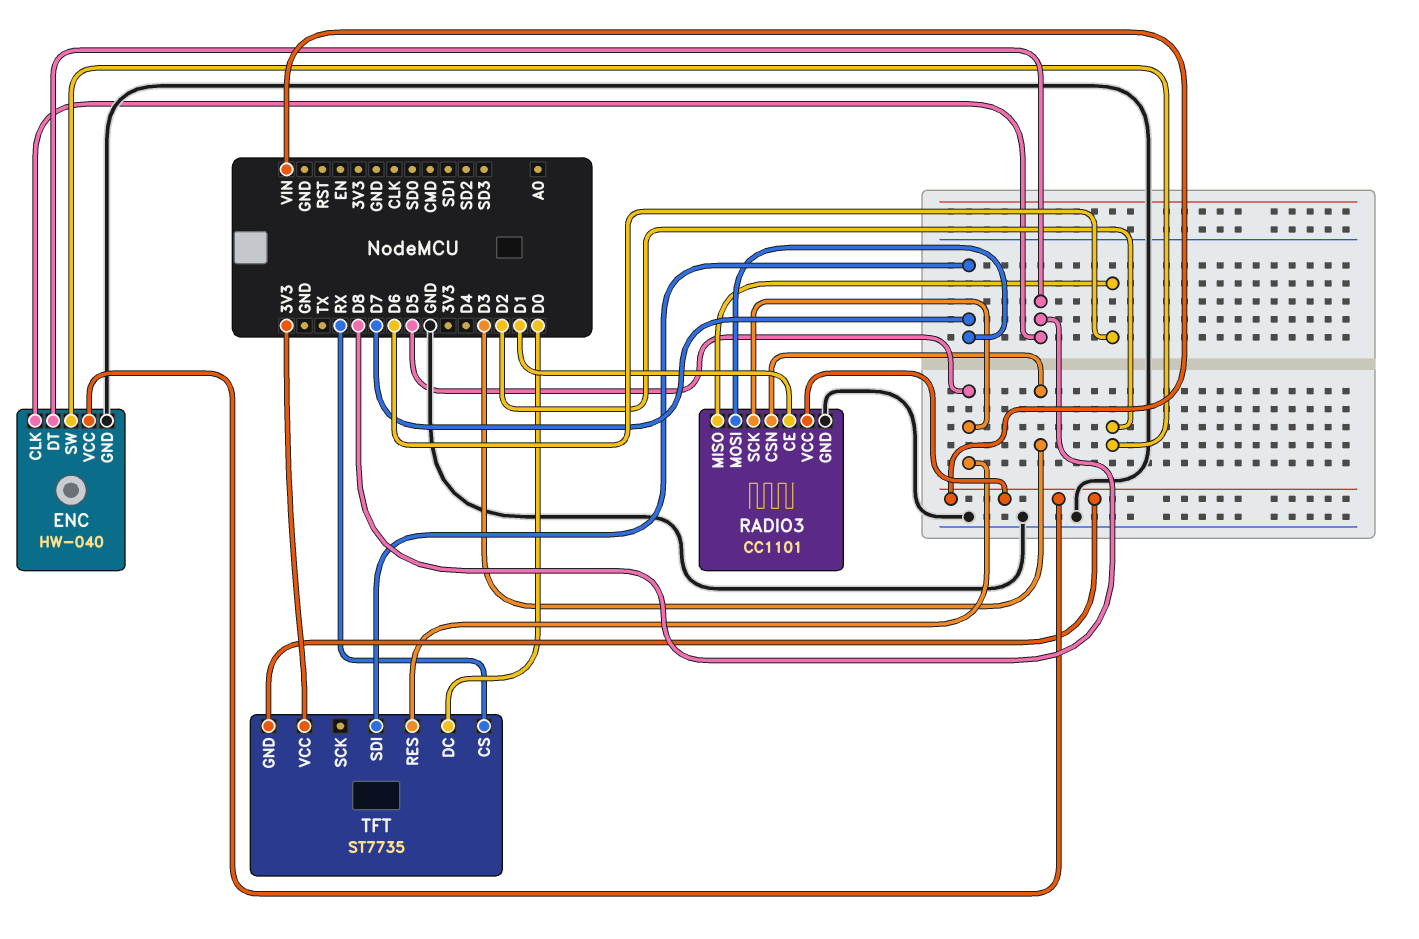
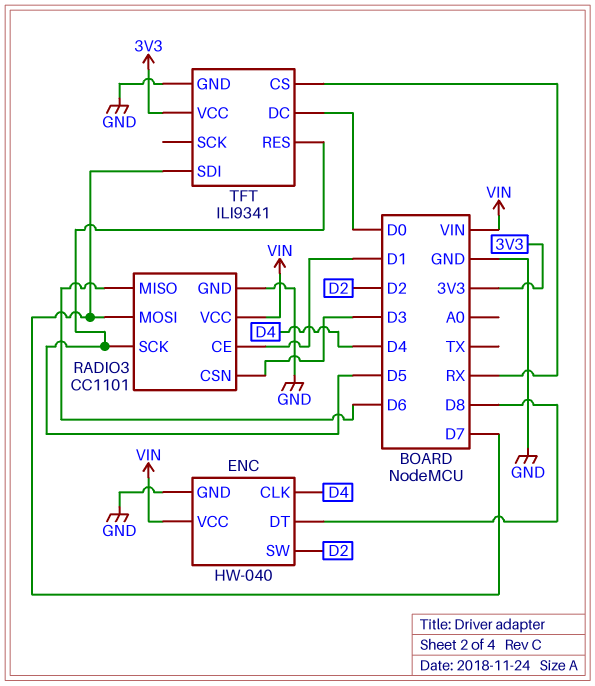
ENC pin CLK: D8 -> D4
TFT: ST7735 -> ILI9341
TFT pin GND: VIN -> GND

